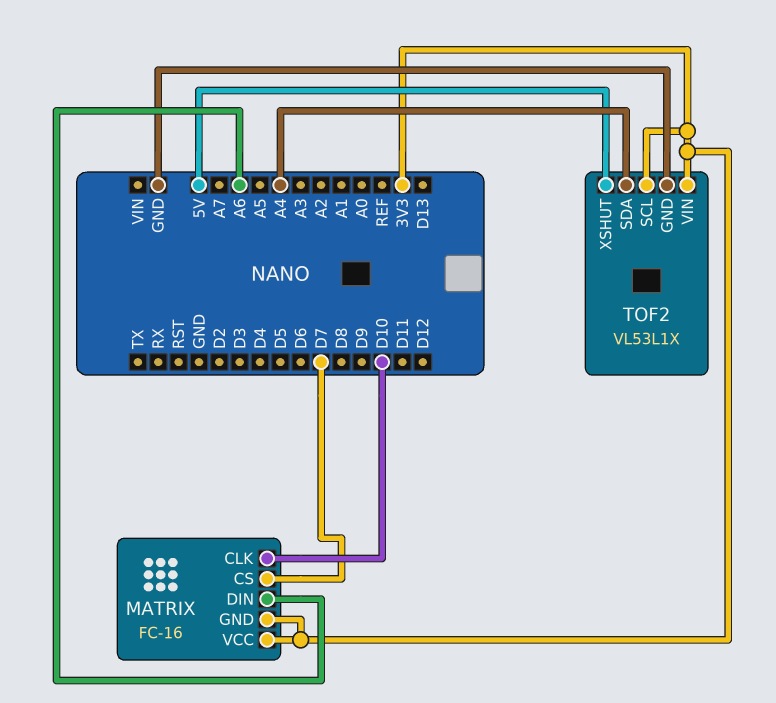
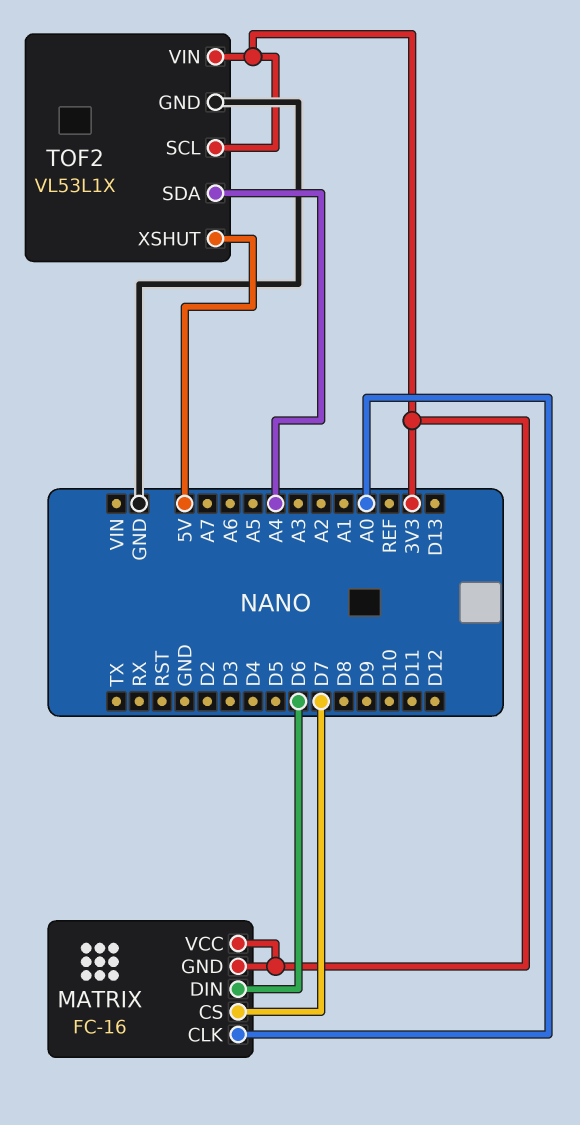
MATRIX pin CLK: D10 -> A0
MATRIX pin DIN: A6 -> D6

